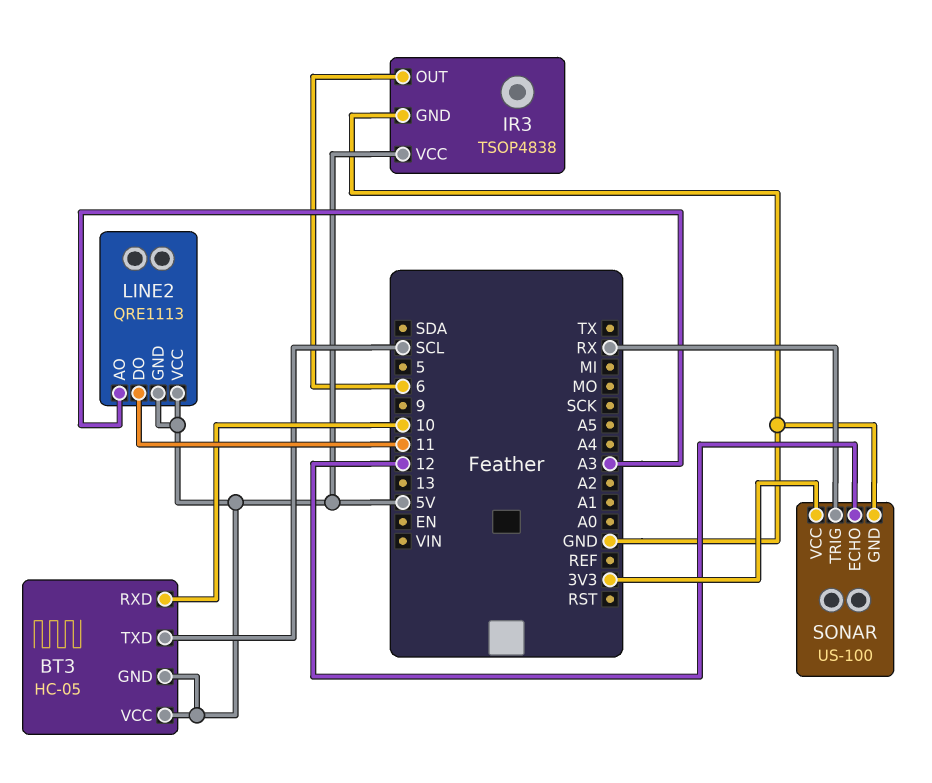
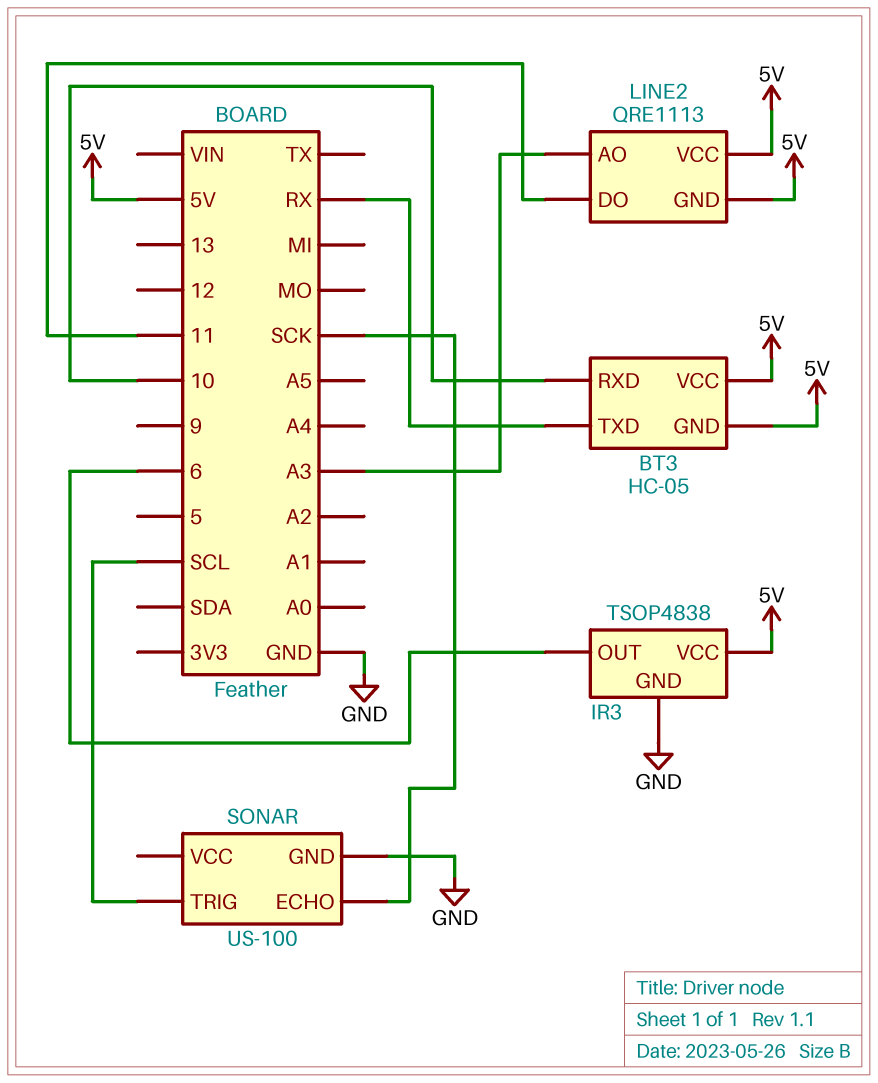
BT3 pin TXD: SCL -> RX
SONAR pin ECHO: 12 -> SCK
SONAR pin TRIG: RX -> SCL
SONAR pin VCC: 3V3 -> none

